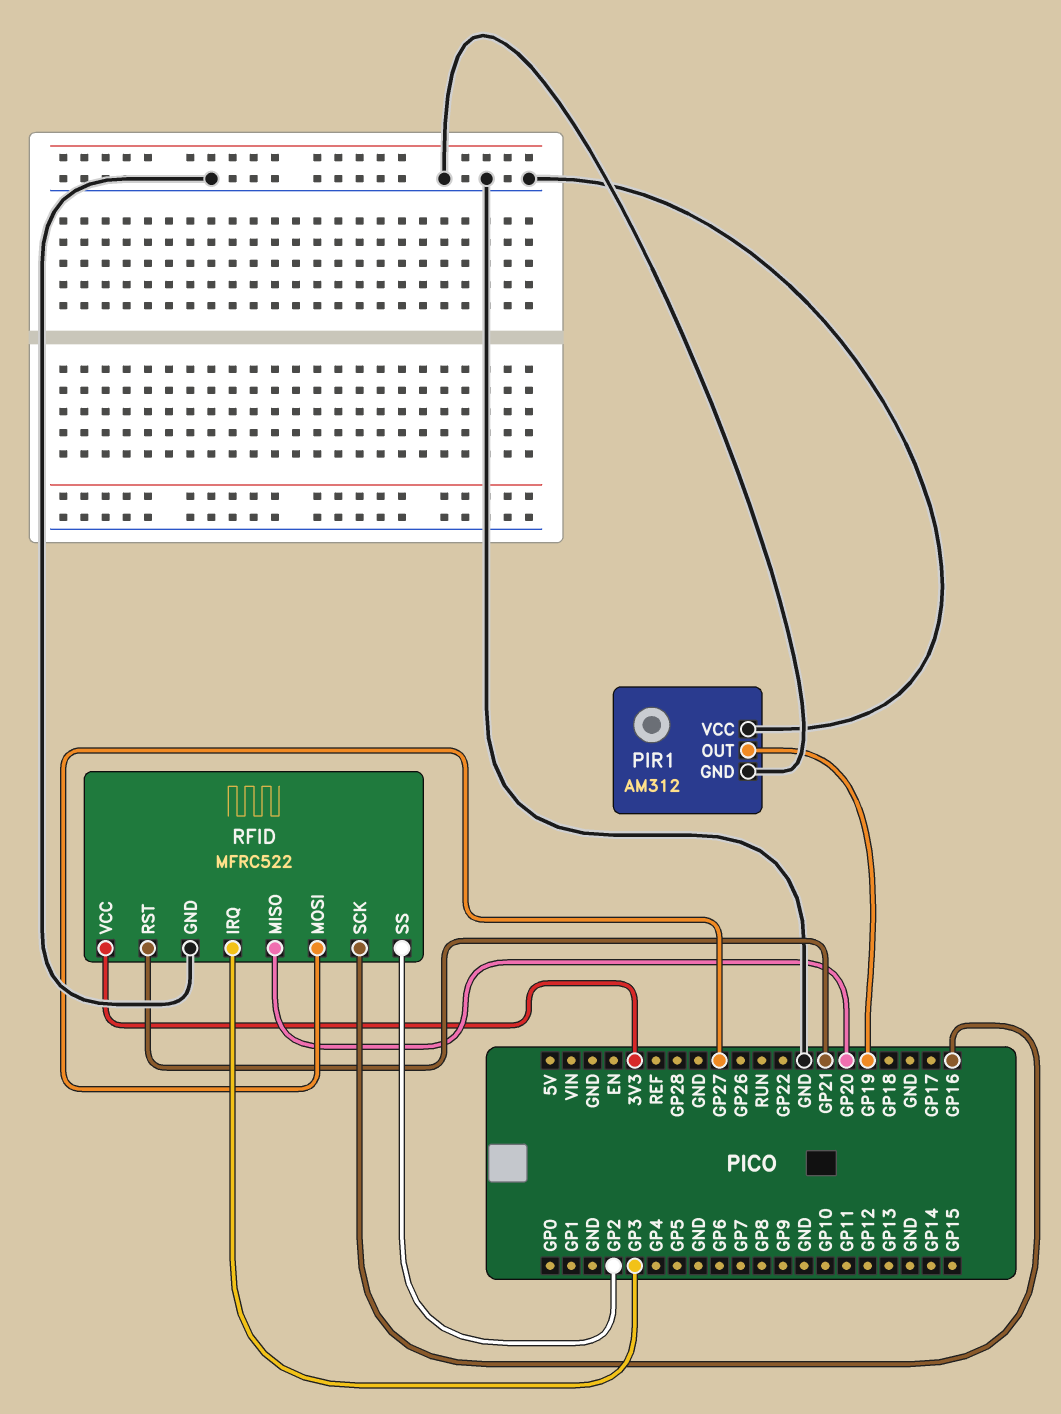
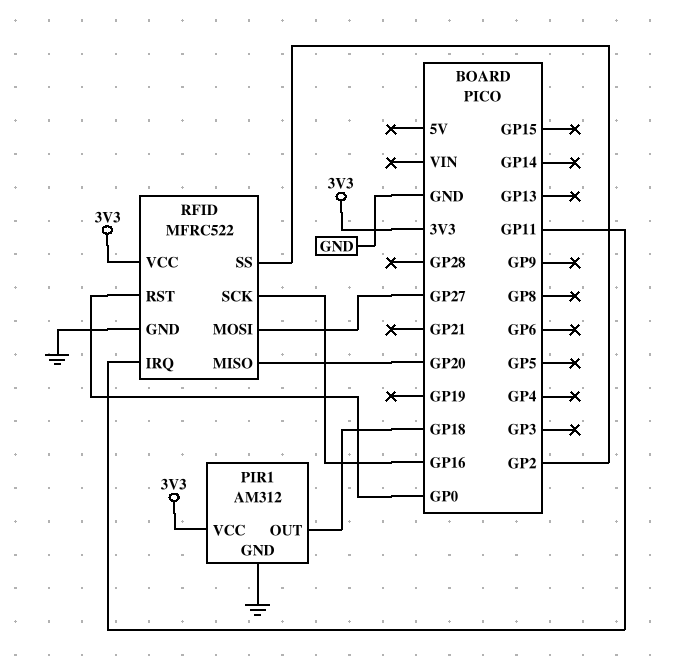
PIR1 pin OUT: GP19 -> GP18
PIR1 pin VCC: GND -> 3V3
RFID pin IRQ: GP3 -> GP11
RFID pin RST: GP21 -> GP0

